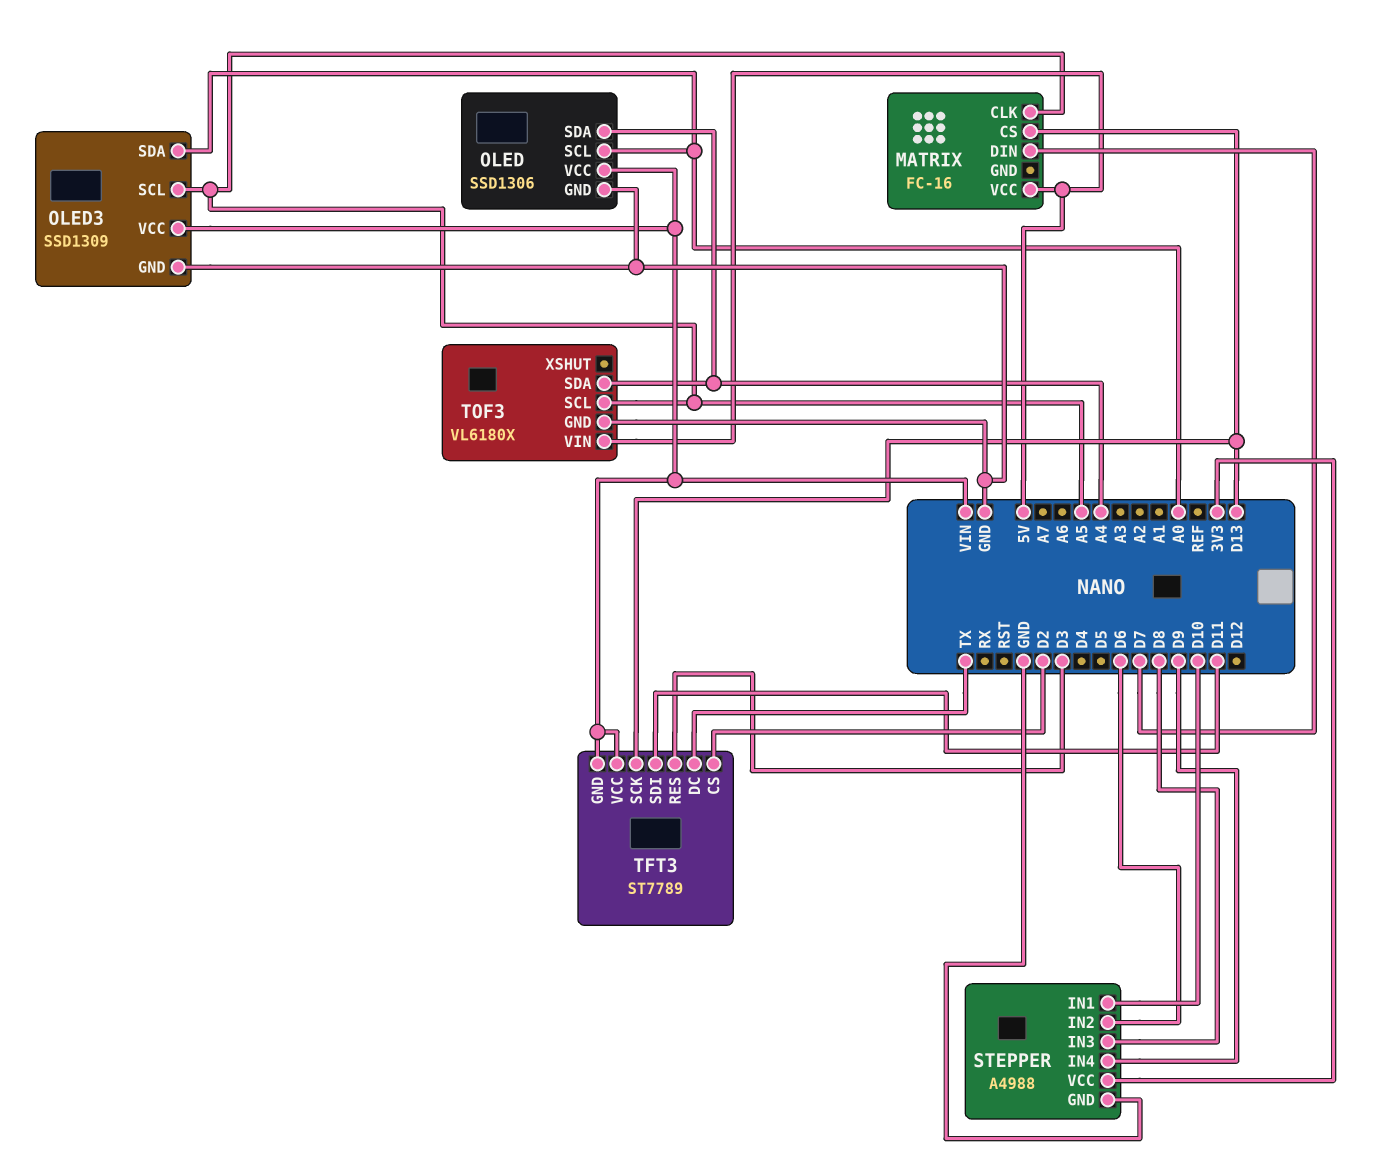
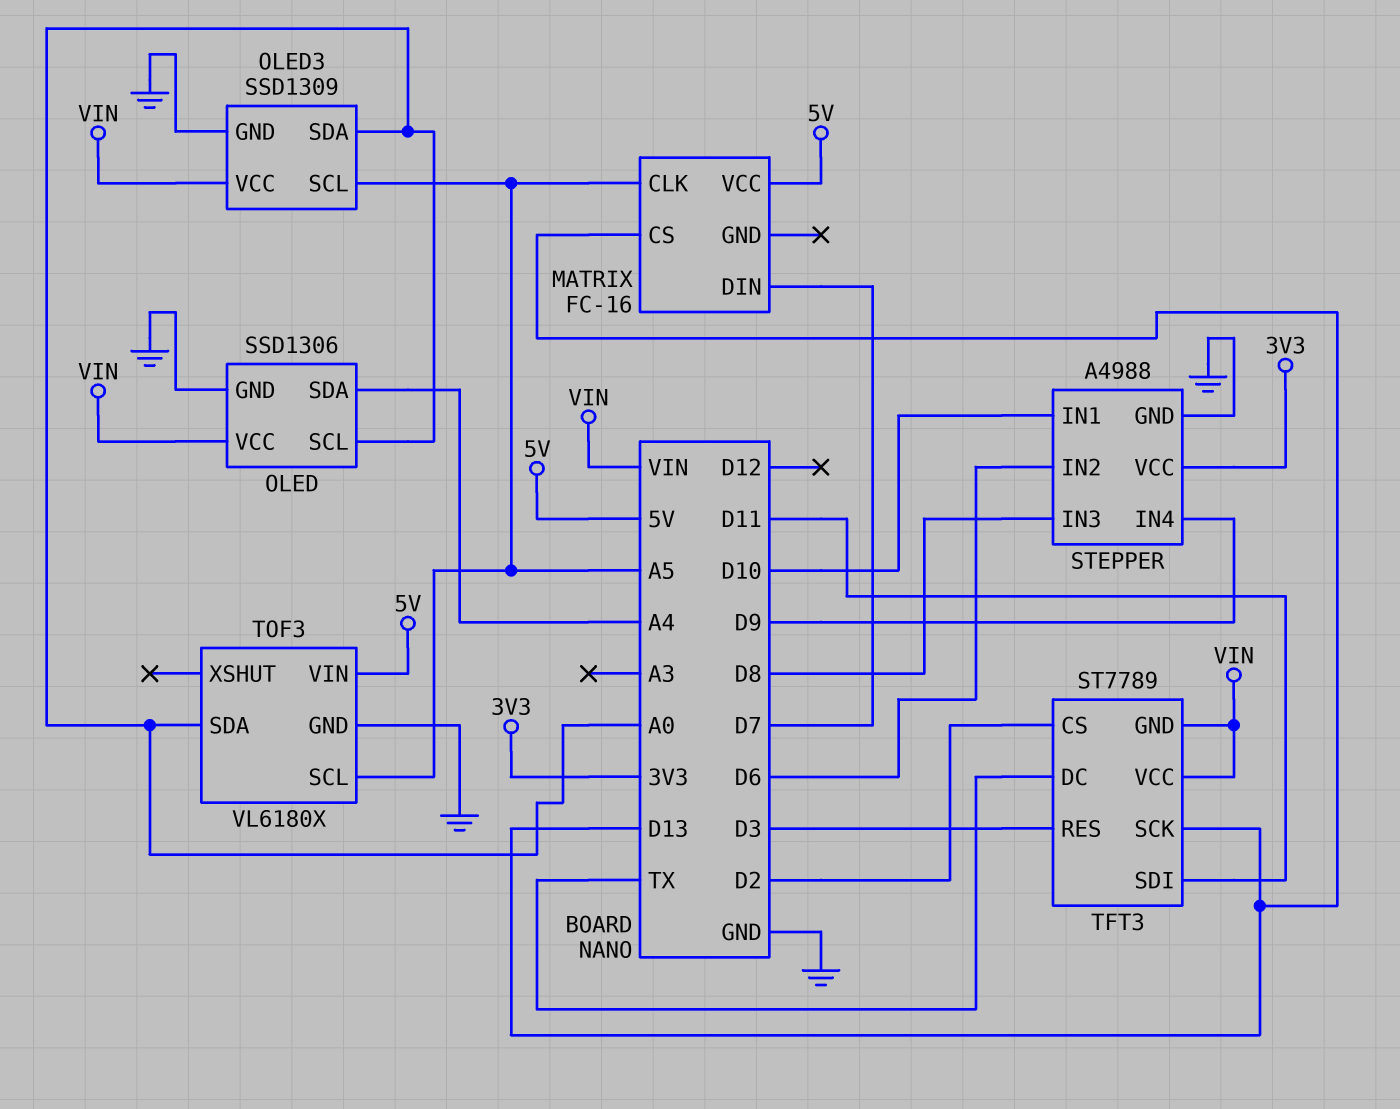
TOF3 pin SDA: A4 -> A0

